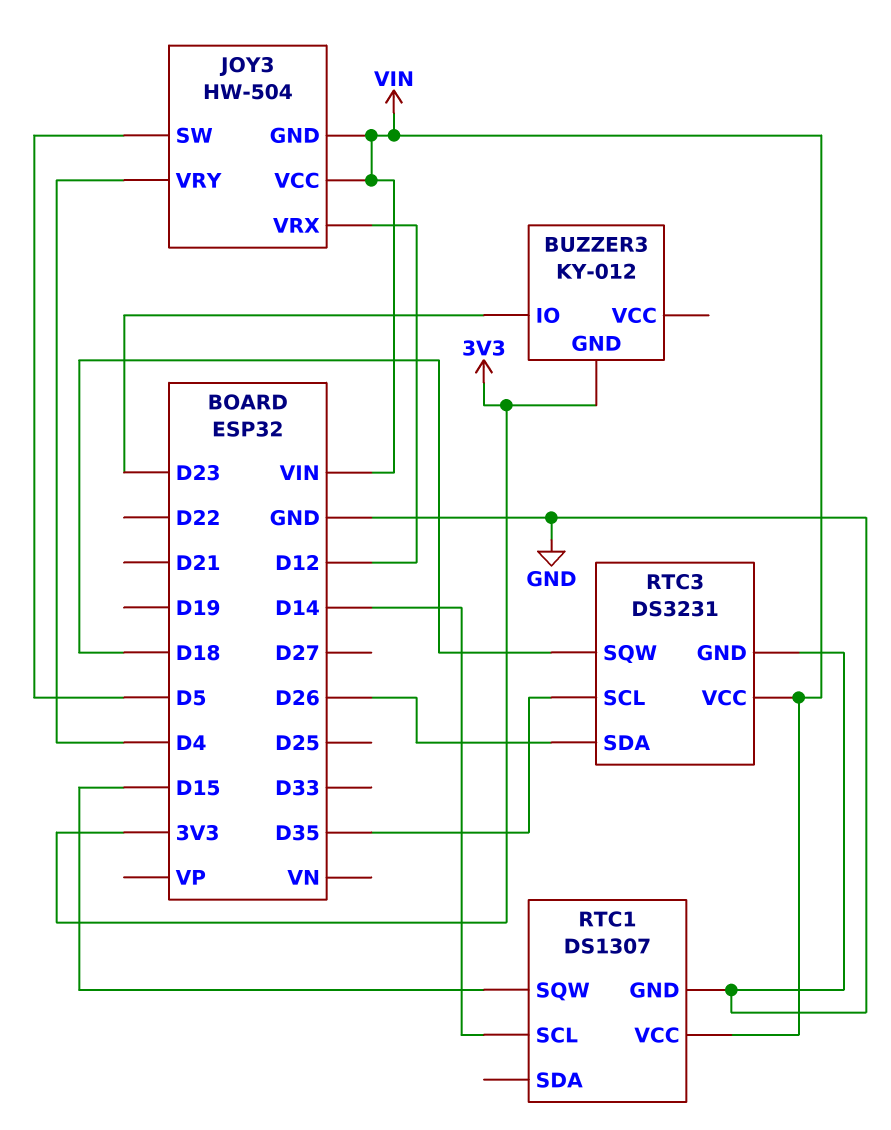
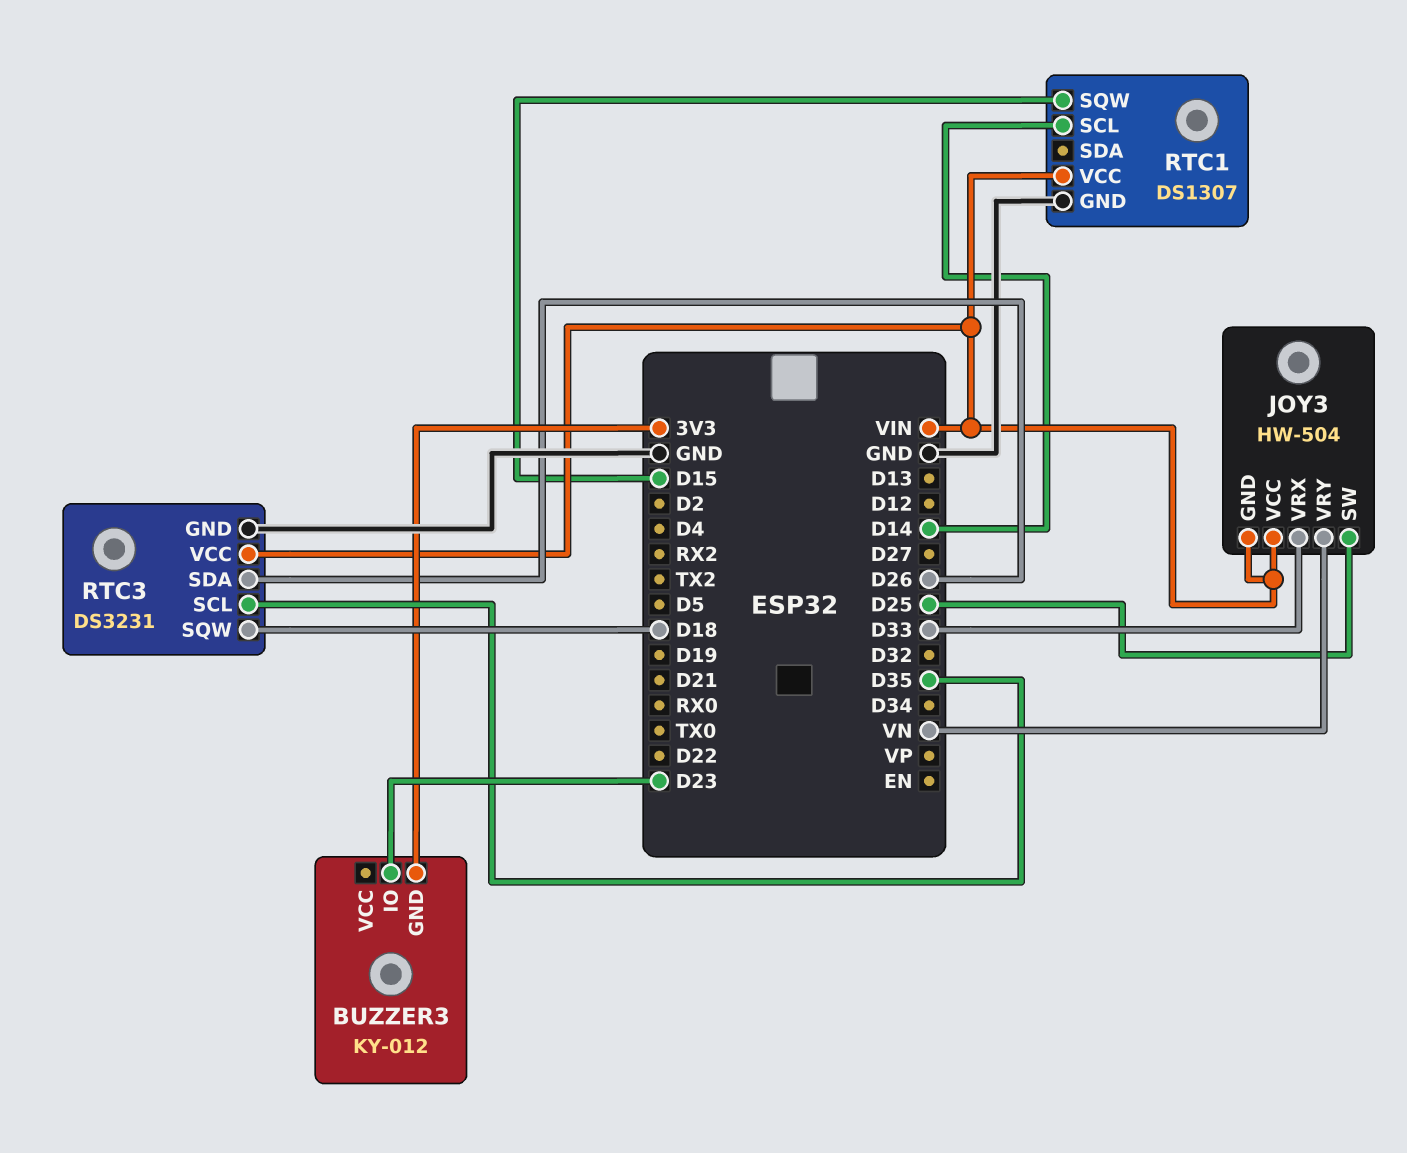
JOY3 pin SW: D5 -> D25
JOY3 pin VRX: D12 -> D33
JOY3 pin VRY: D4 -> VN

